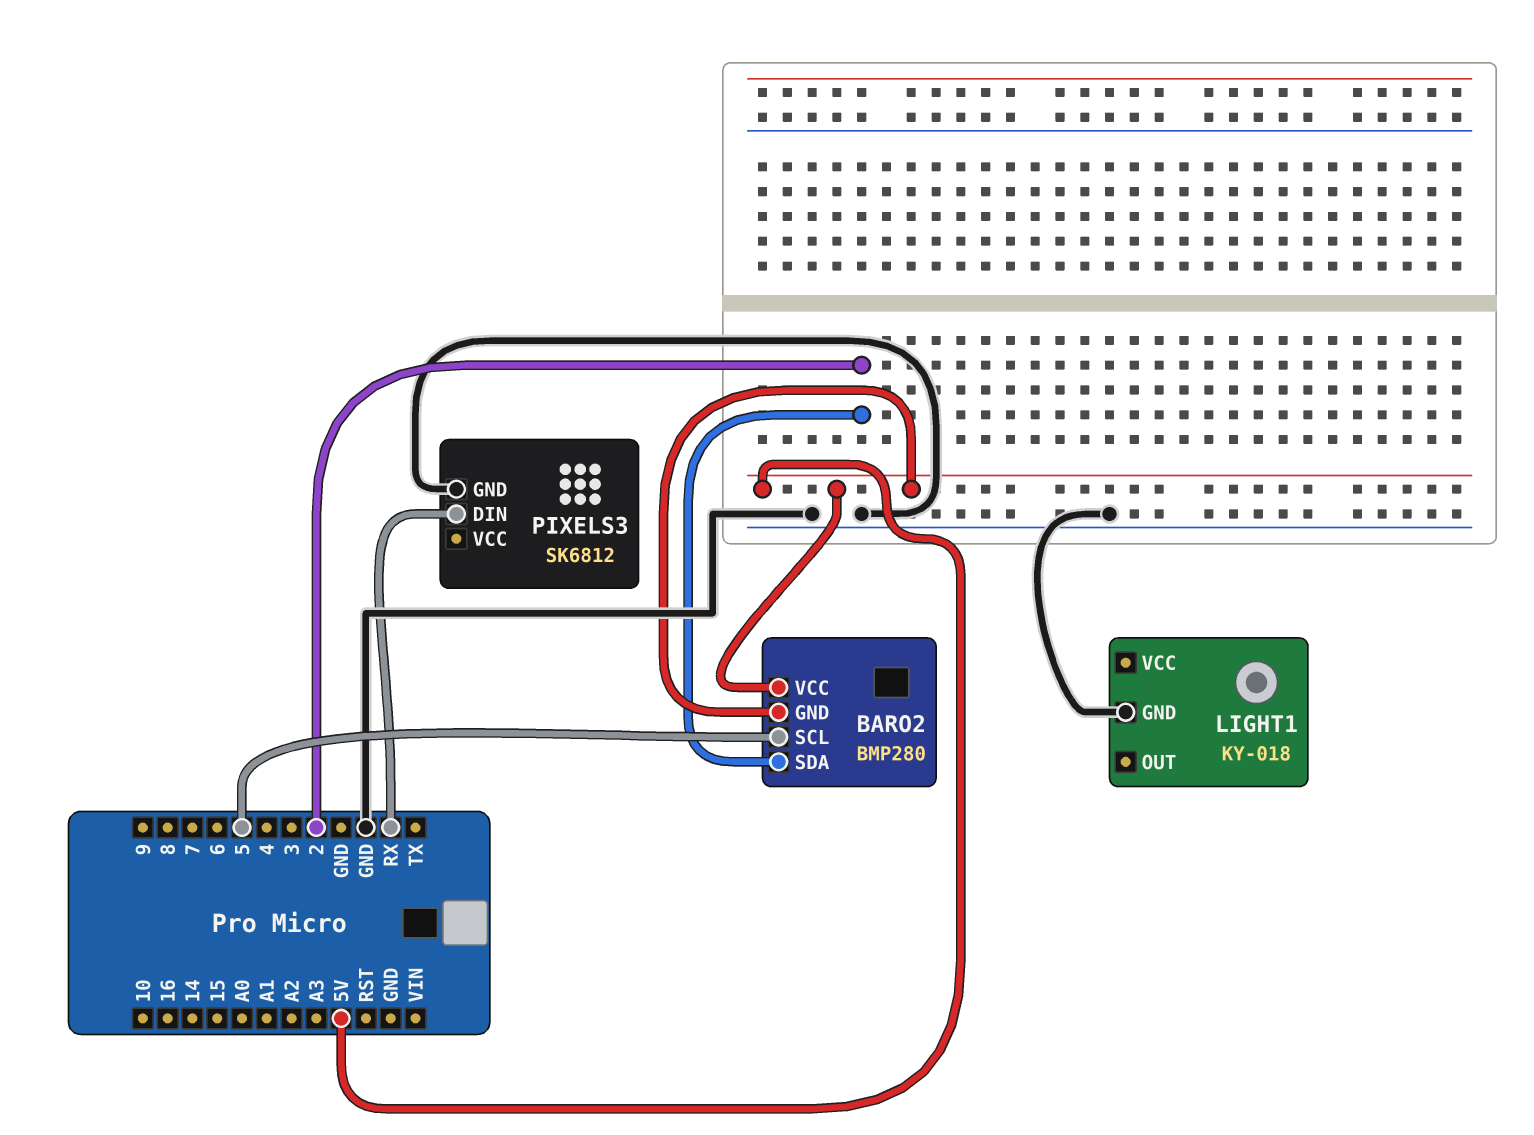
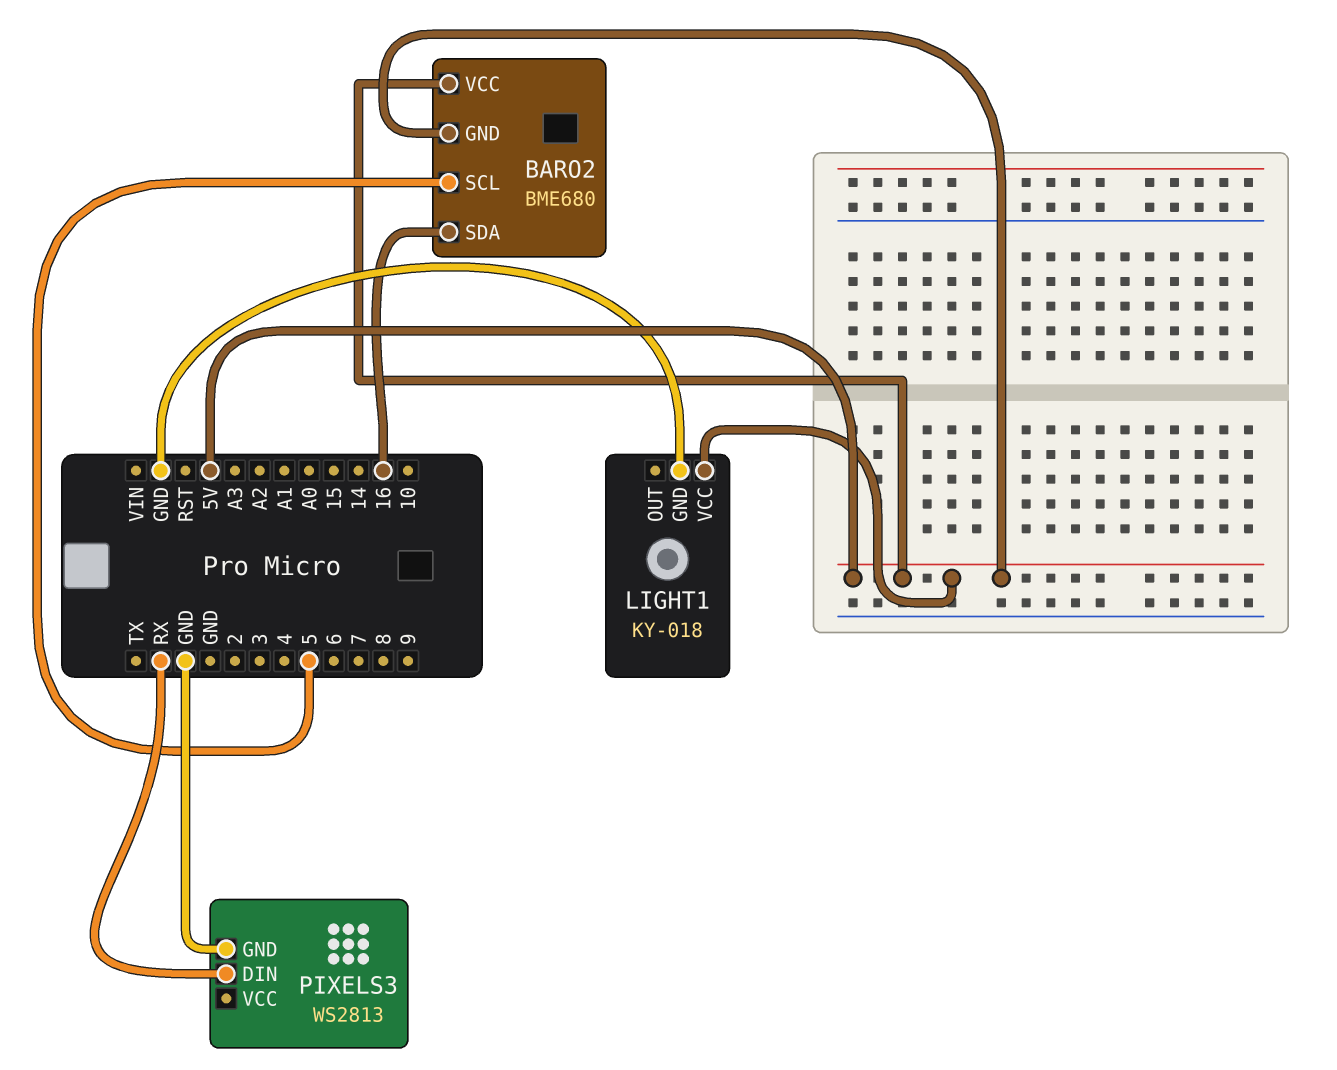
BARO2: BMP280 -> BME680
BARO2 pin SDA: 2 -> 16
LIGHT1 pin VCC: none -> 5V
PIXELS3: SK6812 -> WS2813

